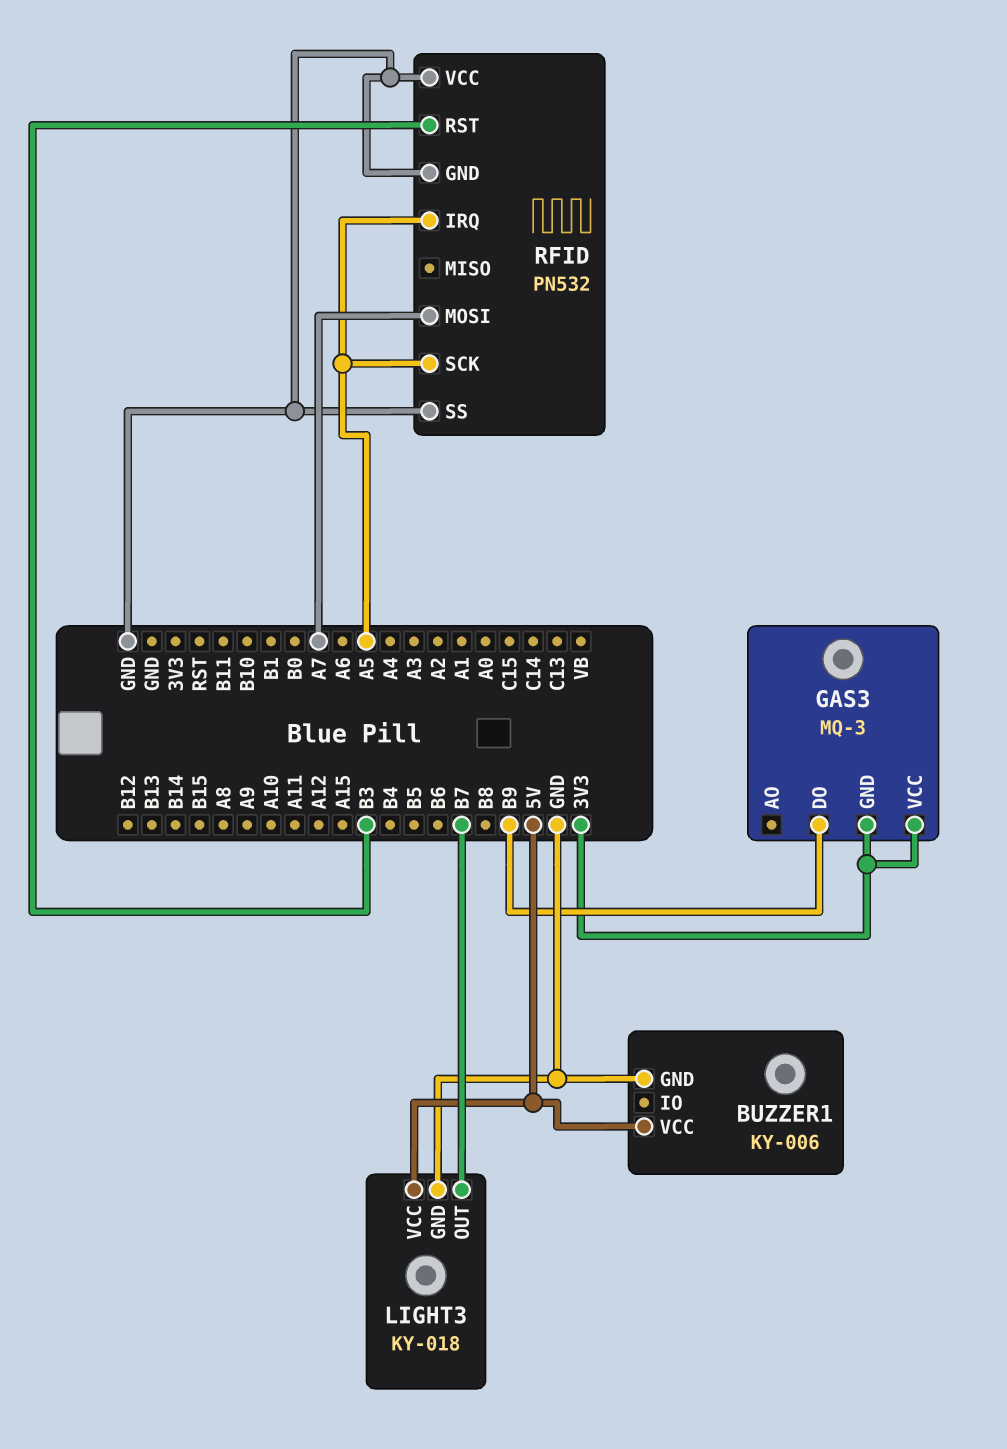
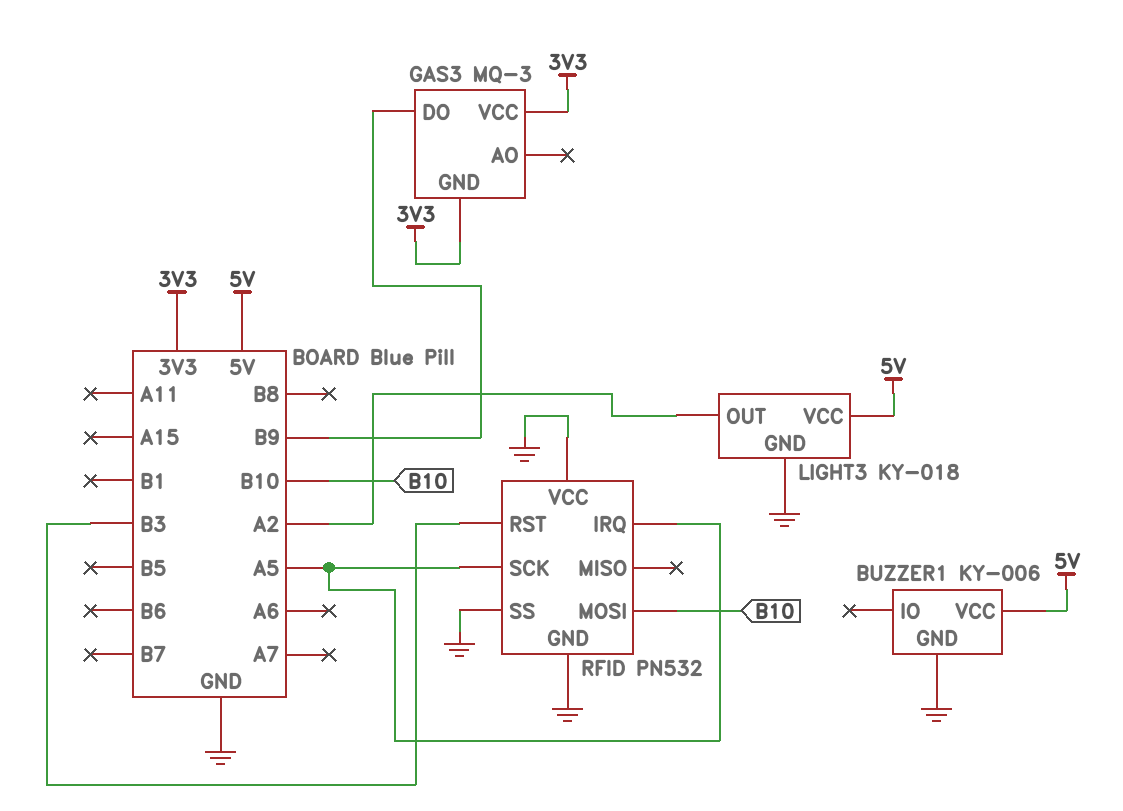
LIGHT3 pin OUT: B7 -> A2
RFID pin MOSI: A7 -> B10

